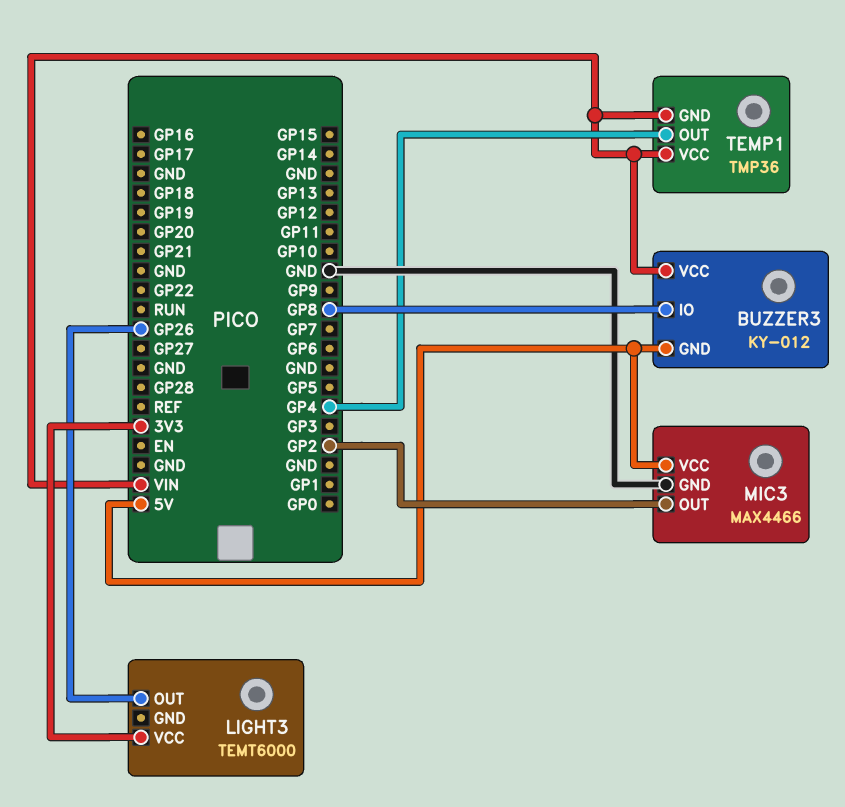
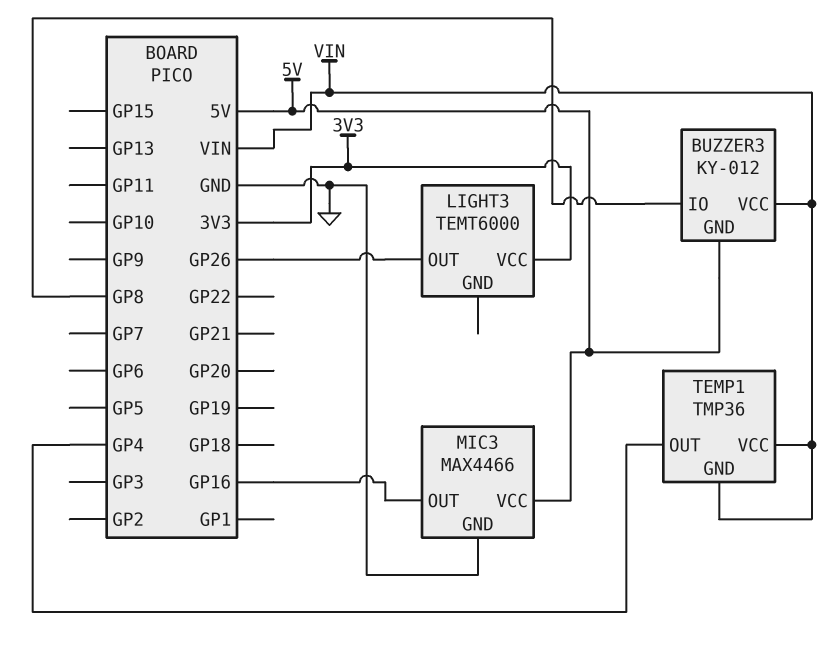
MIC3 pin OUT: GP2 -> GP16

